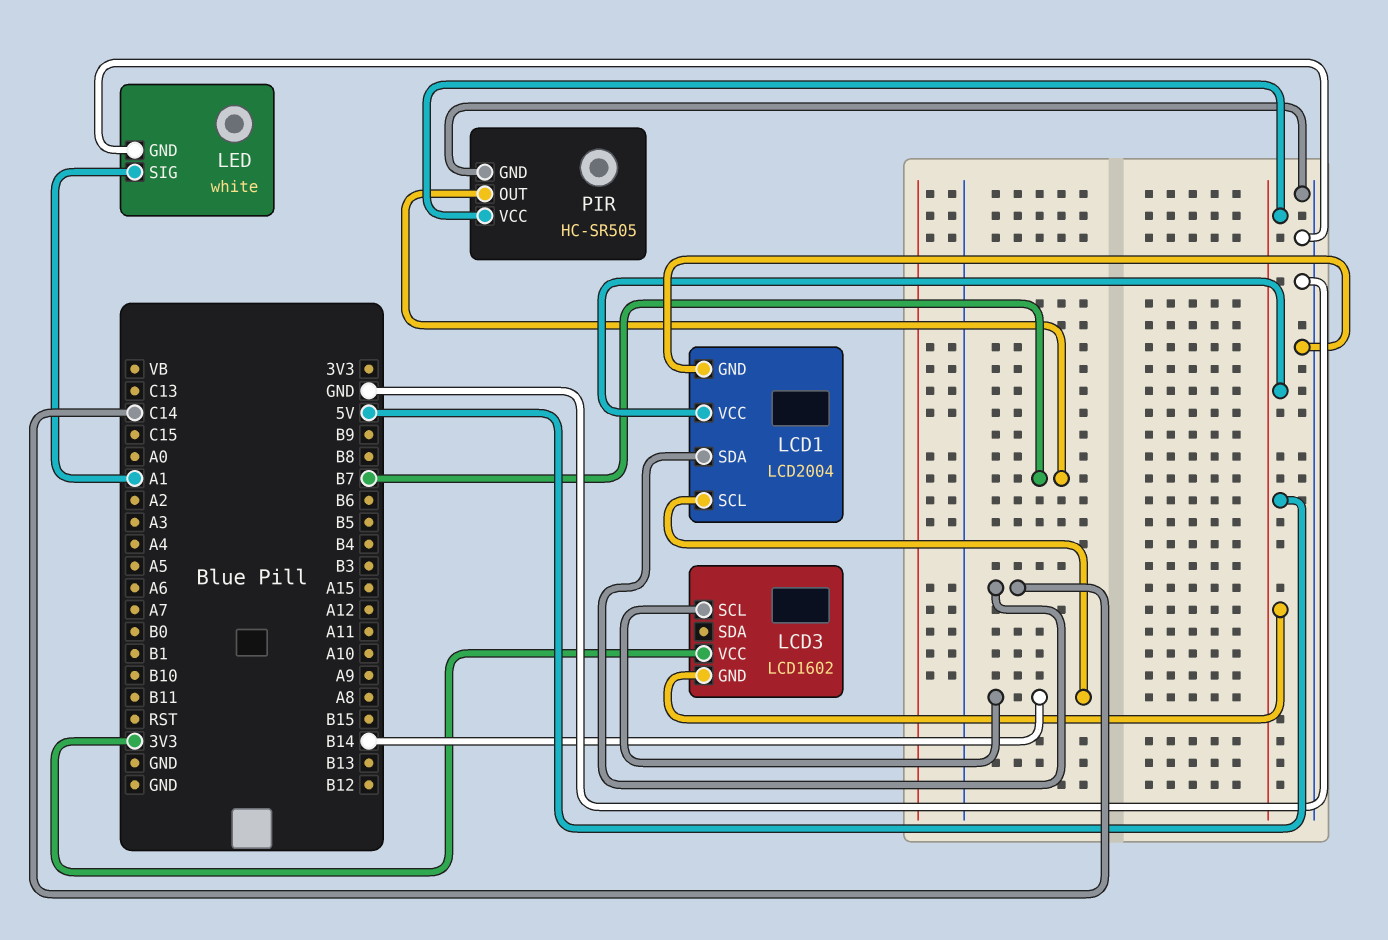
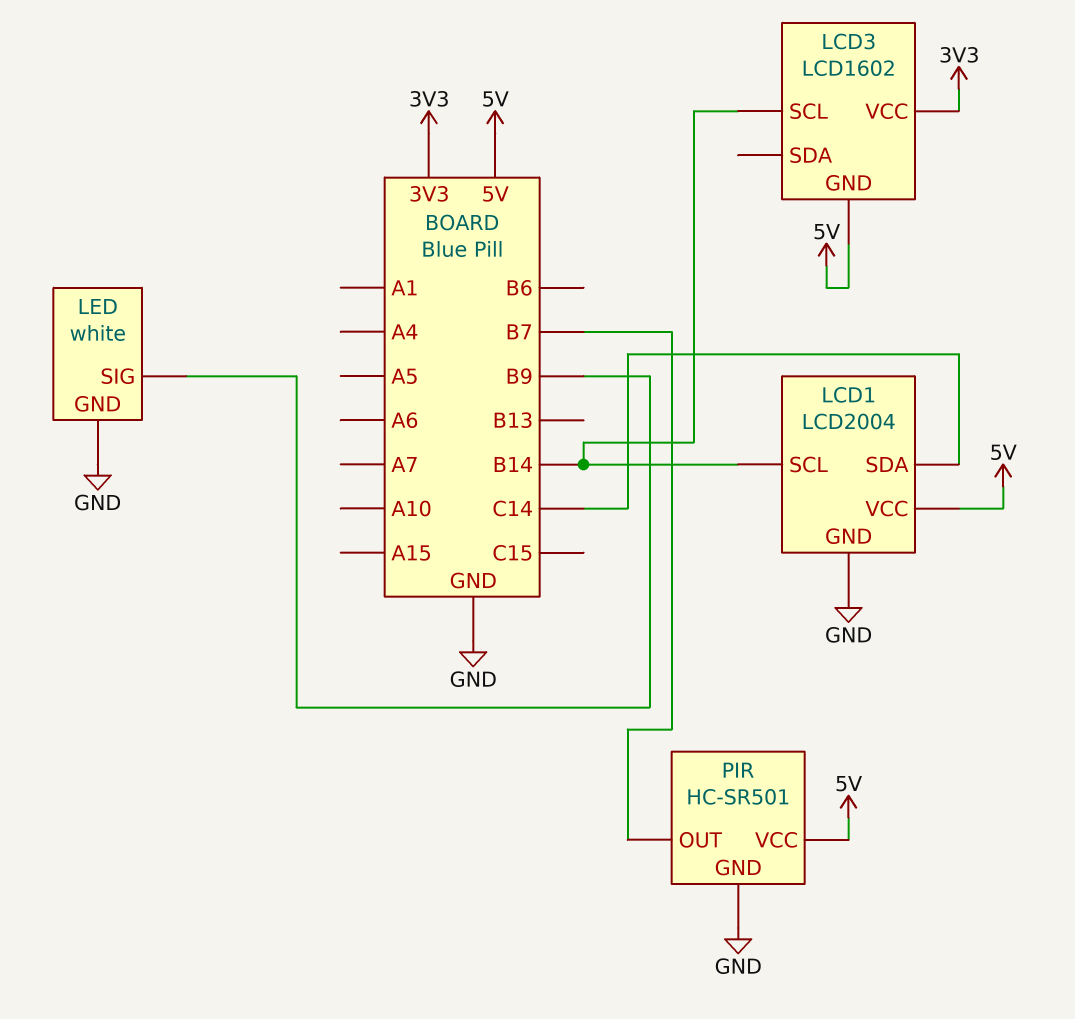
LED pin SIG: A1 -> B9
PIR: HC-SR505 -> HC-SR501

